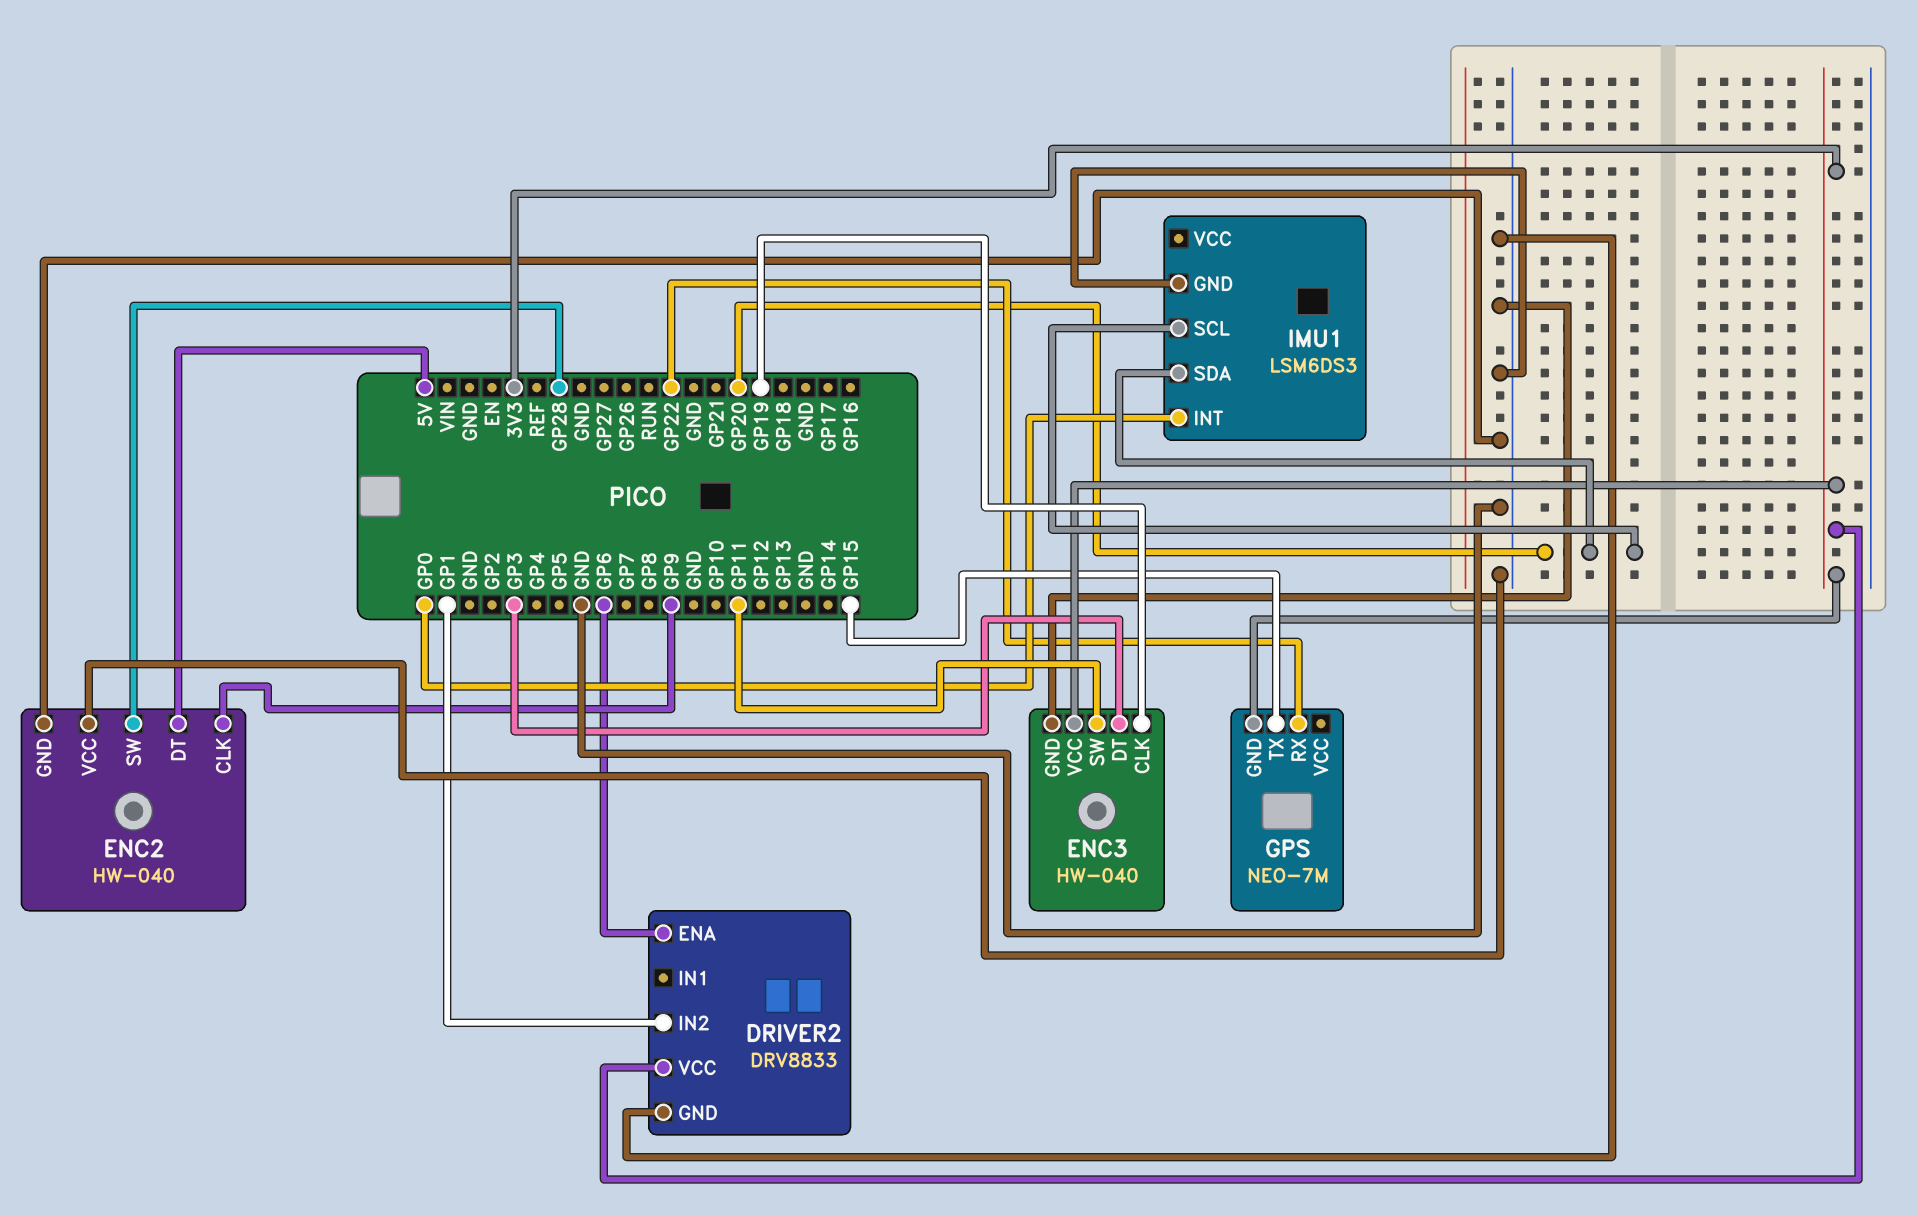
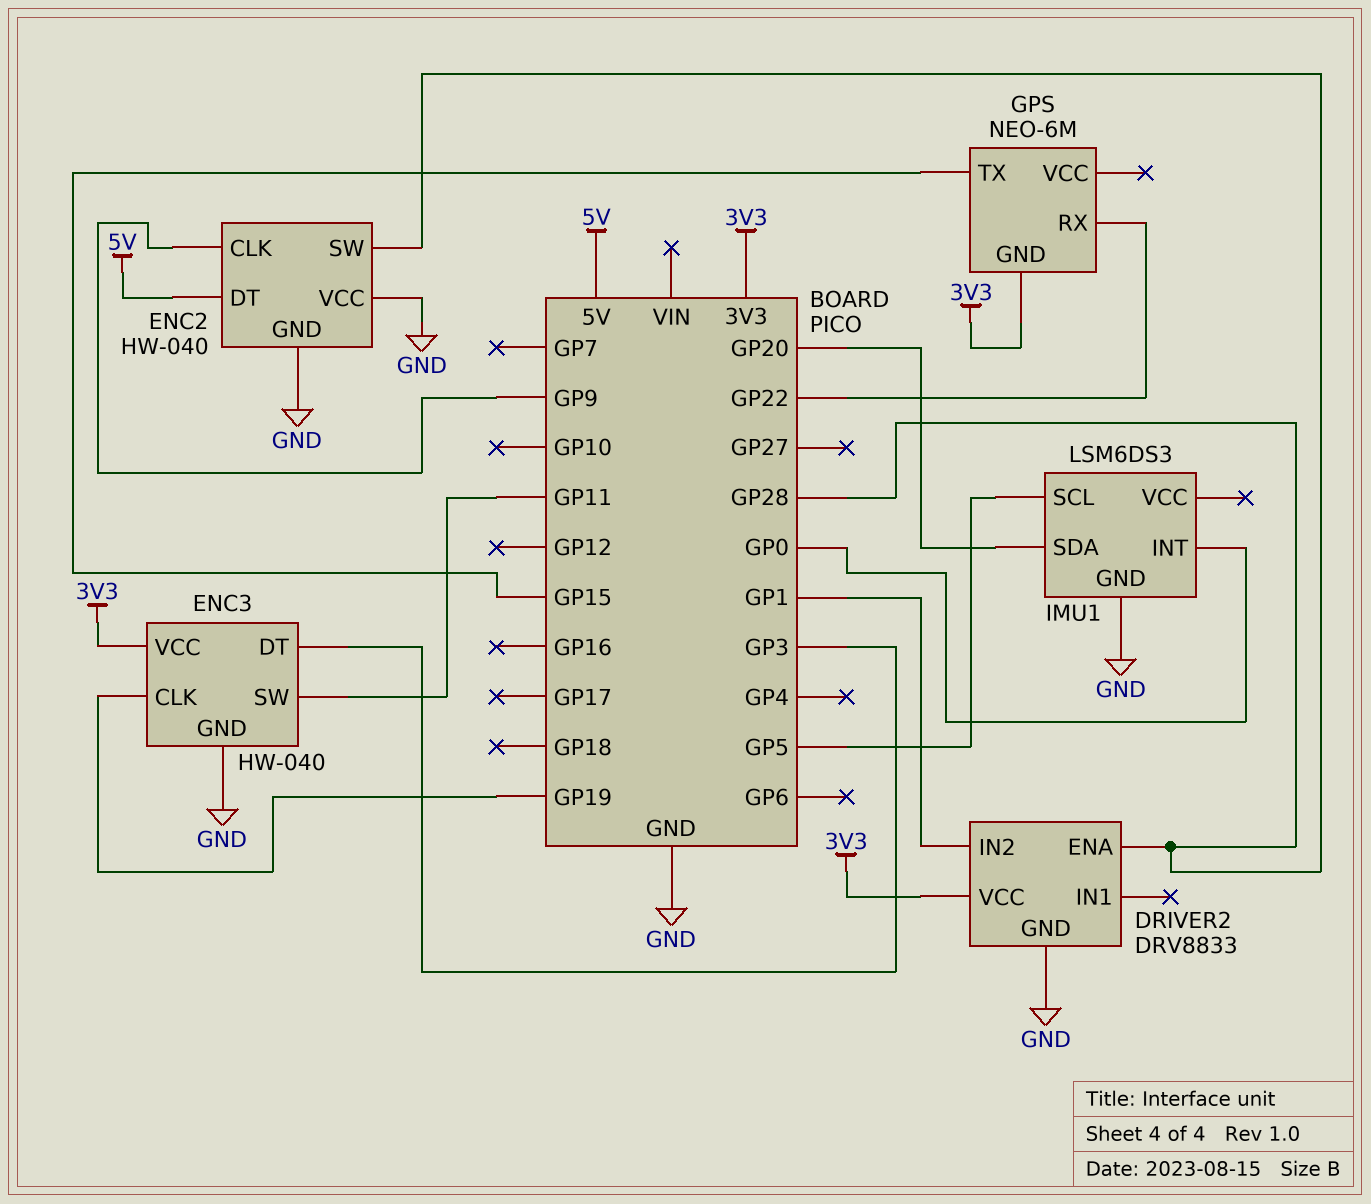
DRIVER2 pin ENA: GP6 -> GP28
GPS: NEO-7M -> NEO-6M
IMU1 pin SCL: GP20 -> GP5

